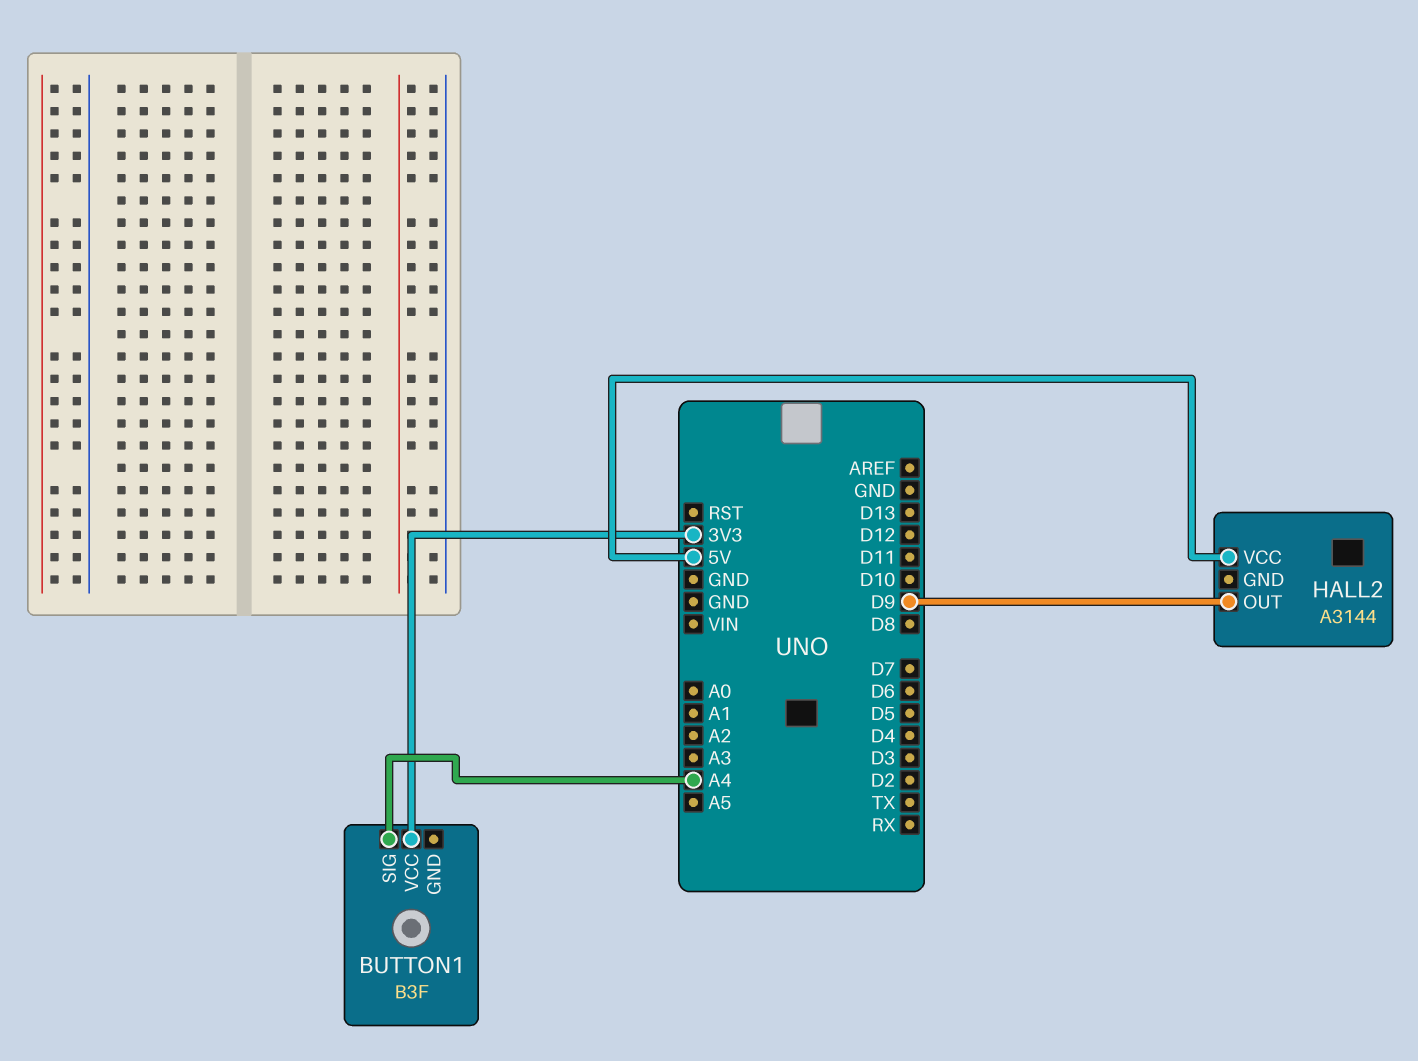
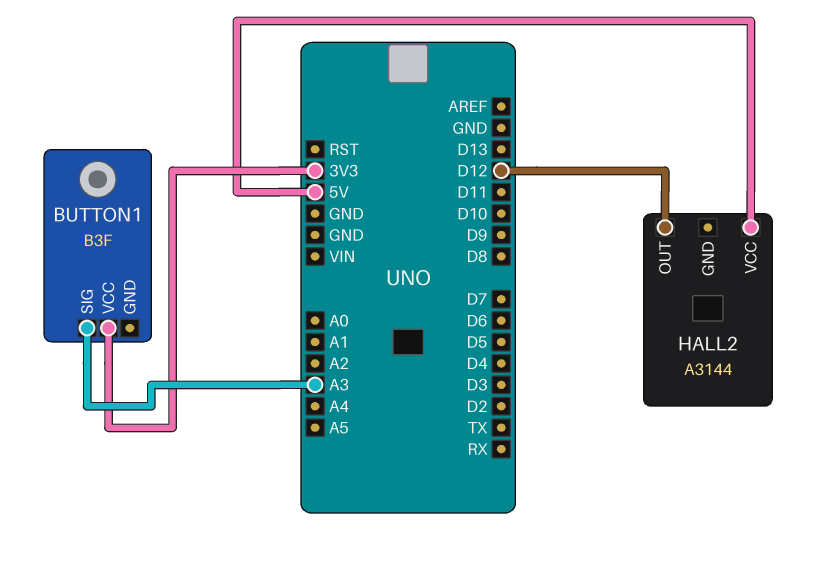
BUTTON1 pin SIG: A4 -> A3
HALL2 pin OUT: D9 -> D12

